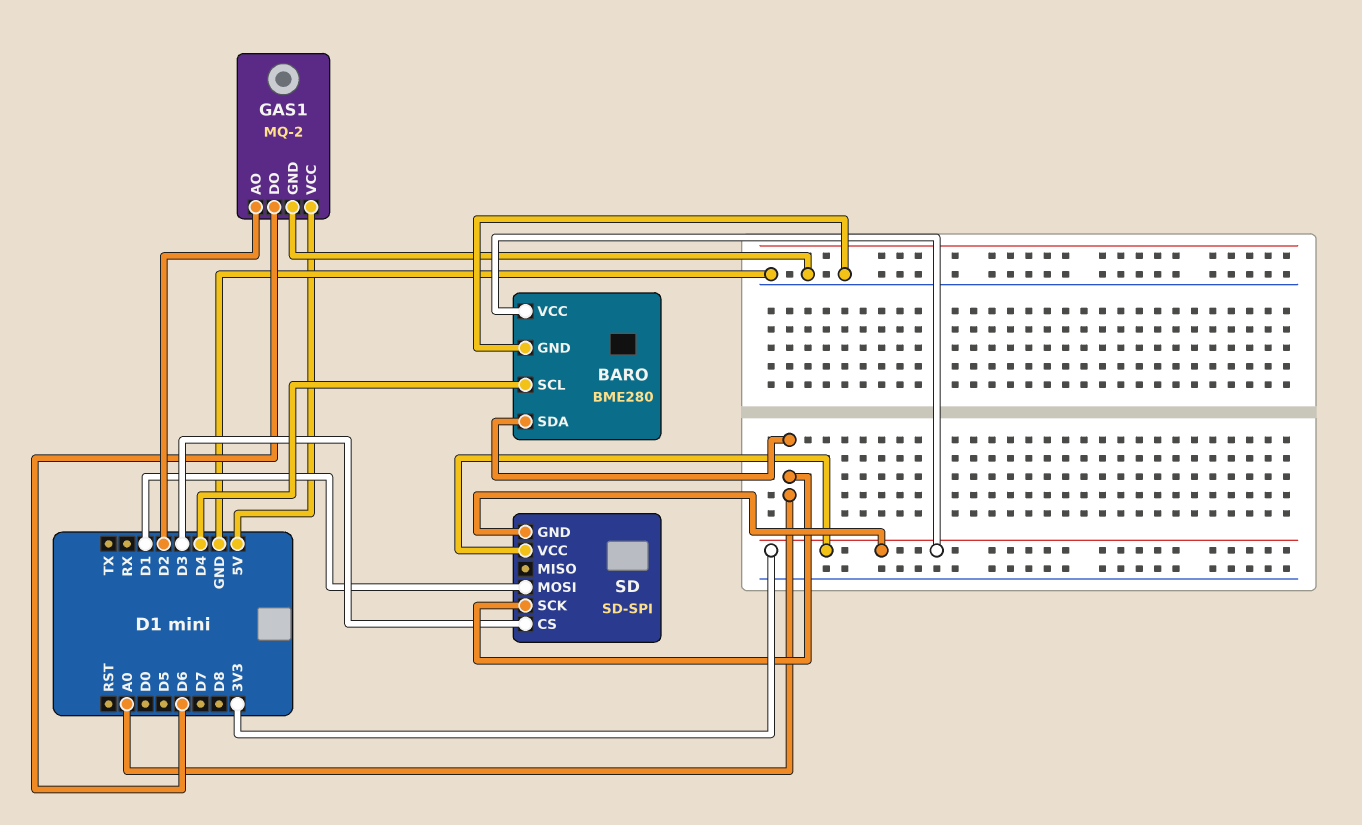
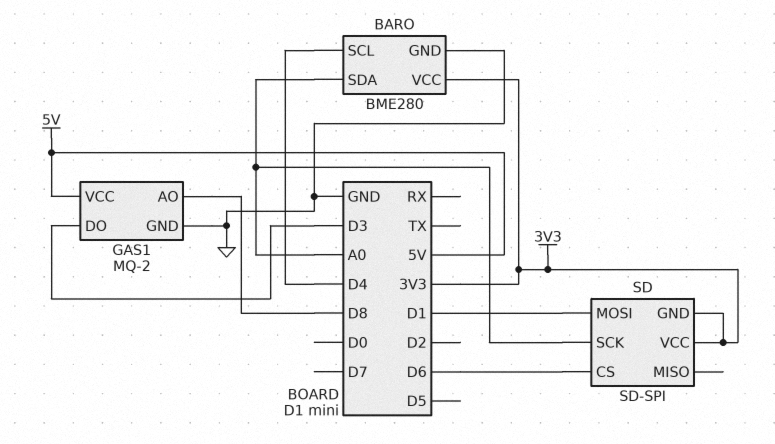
GAS1 pin AO: D2 -> D8
GAS1 pin DO: D6 -> D3
SD pin CS: D3 -> D6

